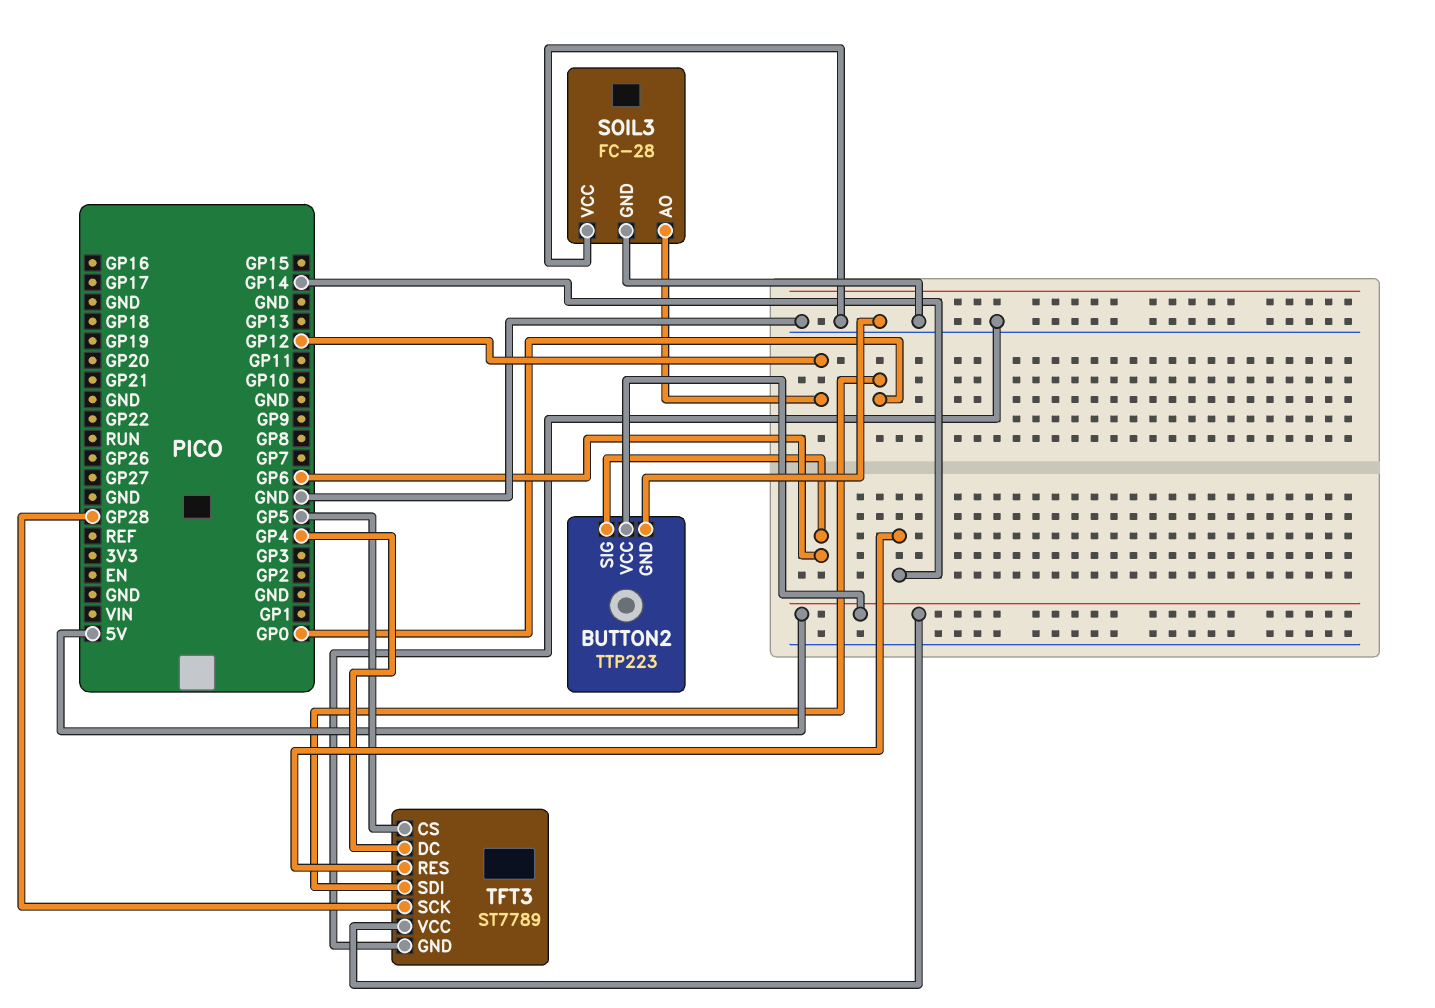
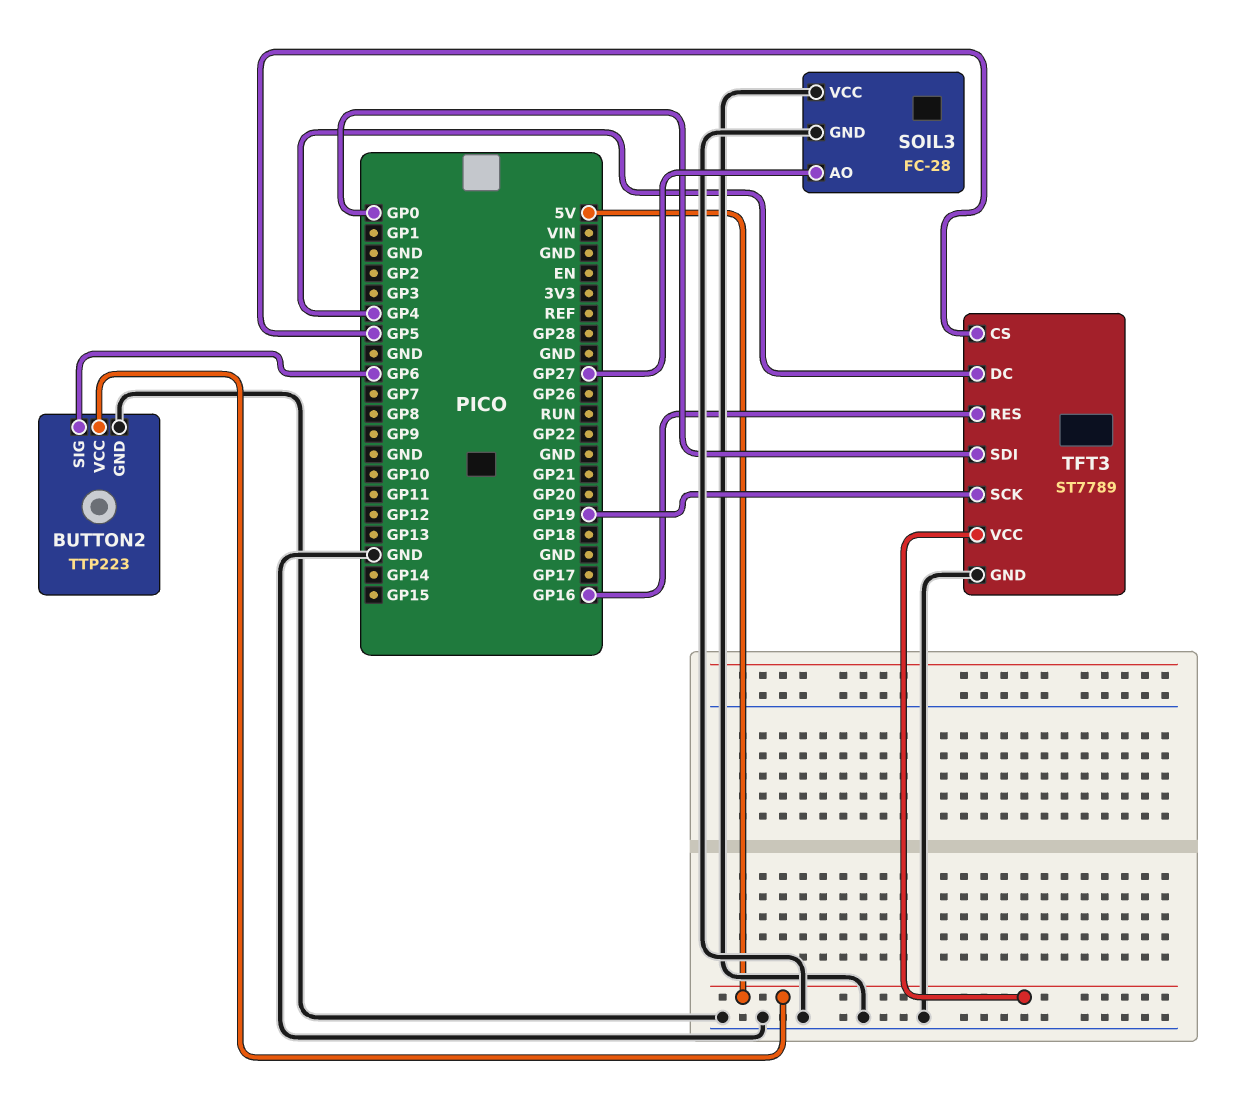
SOIL3 pin AO: GP12 -> GP27
TFT3 pin RES: GP14 -> GP16
TFT3 pin SCK: GP28 -> GP19

